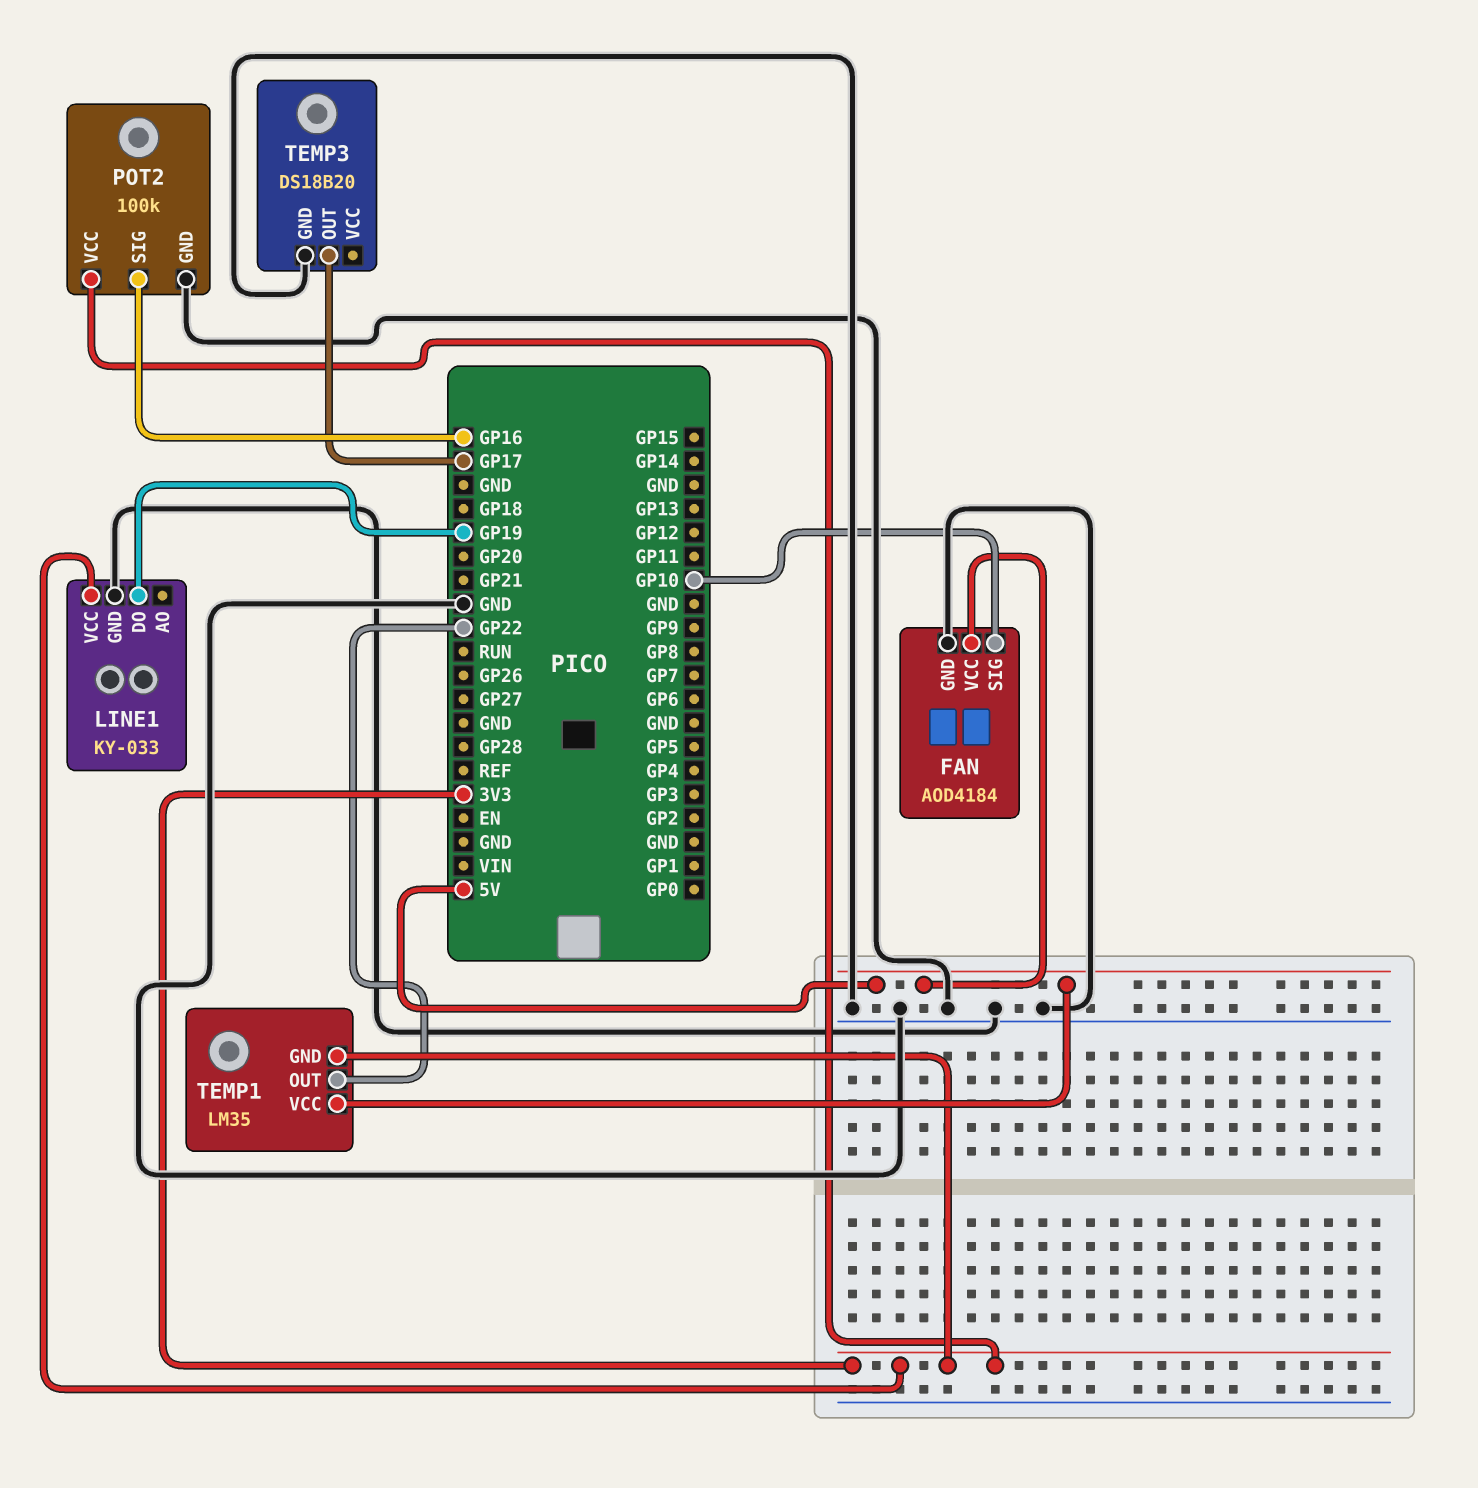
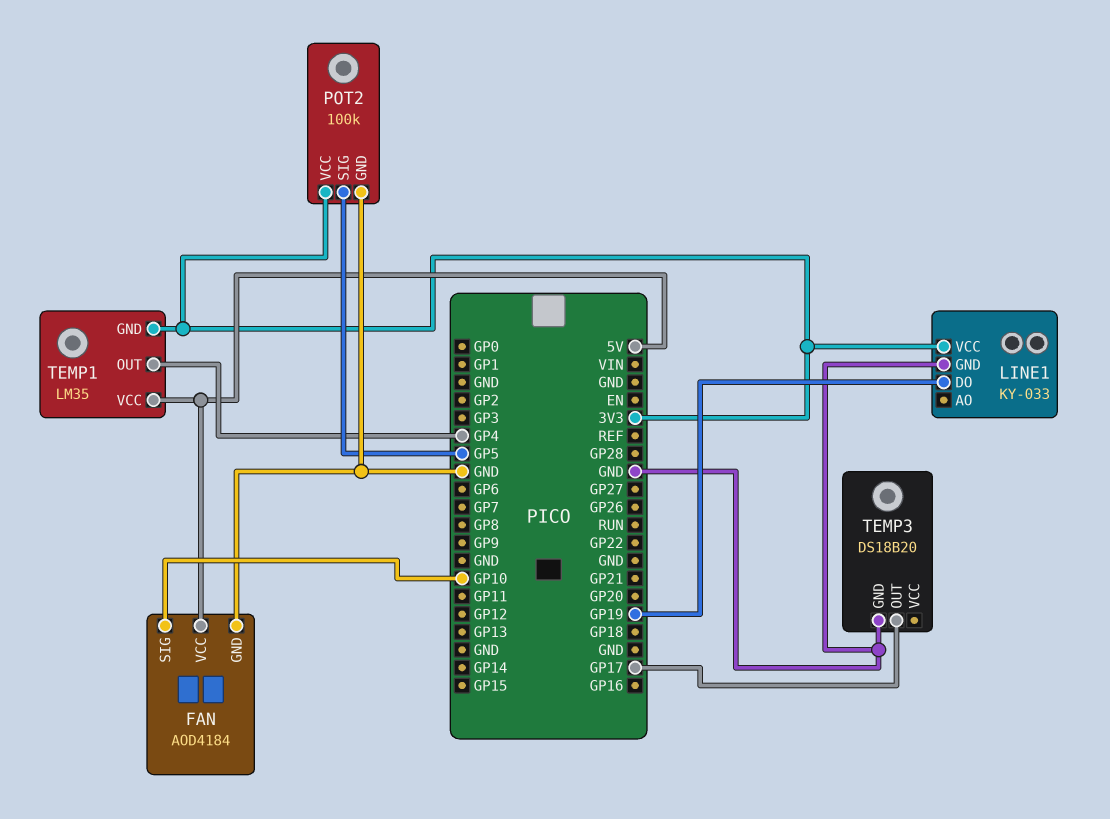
POT2 pin SIG: GP16 -> GP5
TEMP1 pin OUT: GP22 -> GP4

